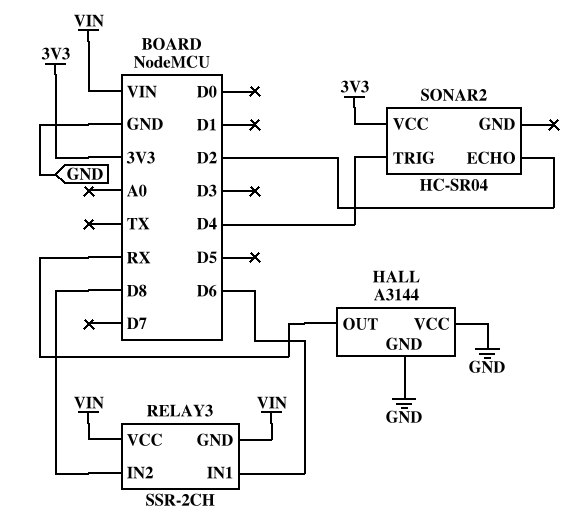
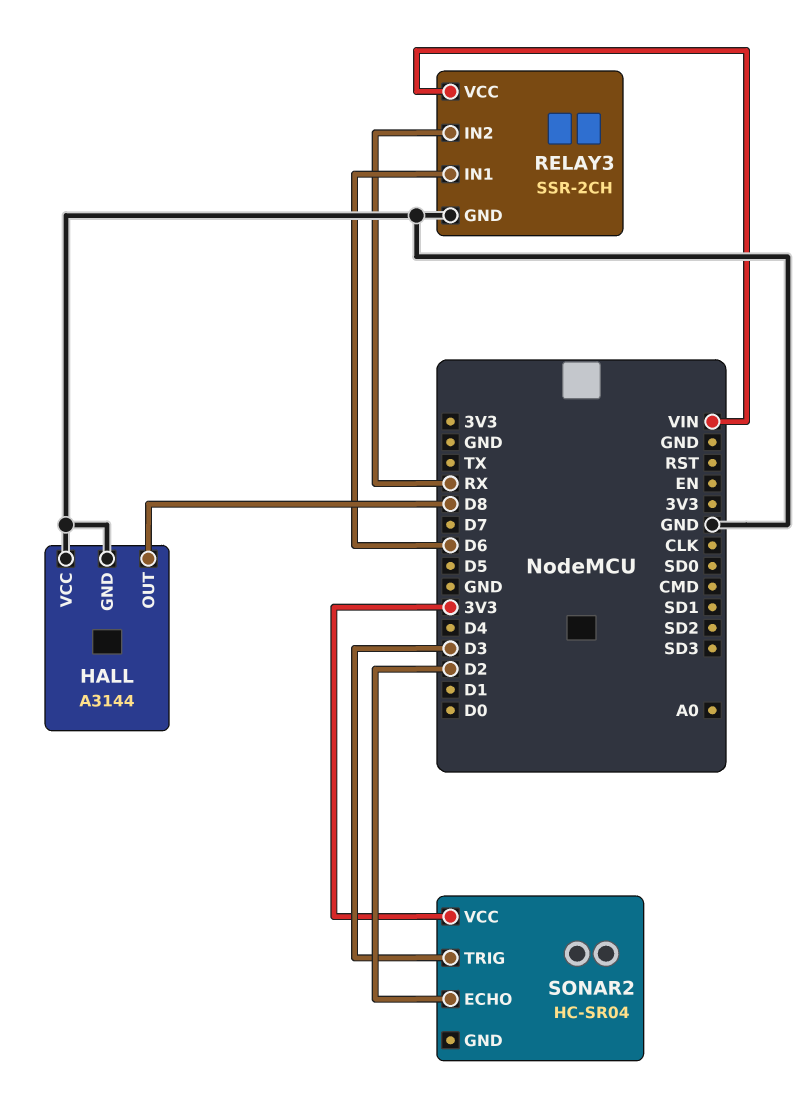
HALL pin OUT: RX -> D8
RELAY3 pin GND: VIN -> GND
RELAY3 pin IN2: D8 -> RX
SONAR2 pin TRIG: D4 -> D3

